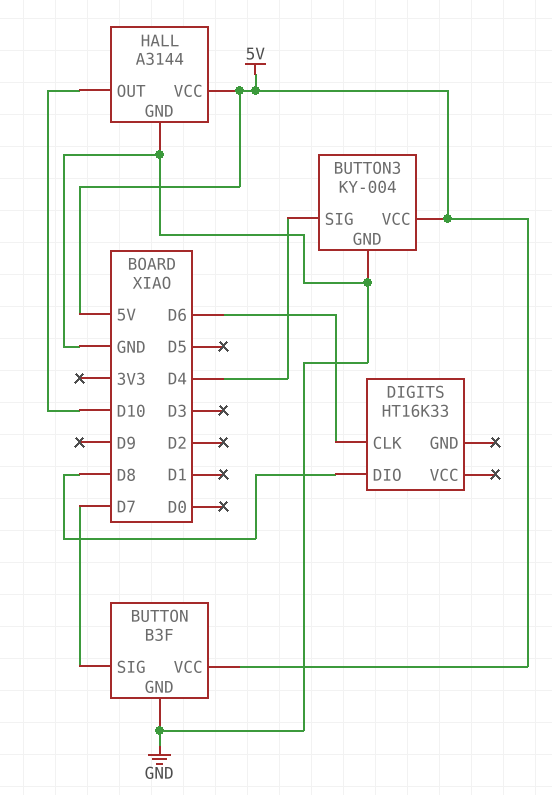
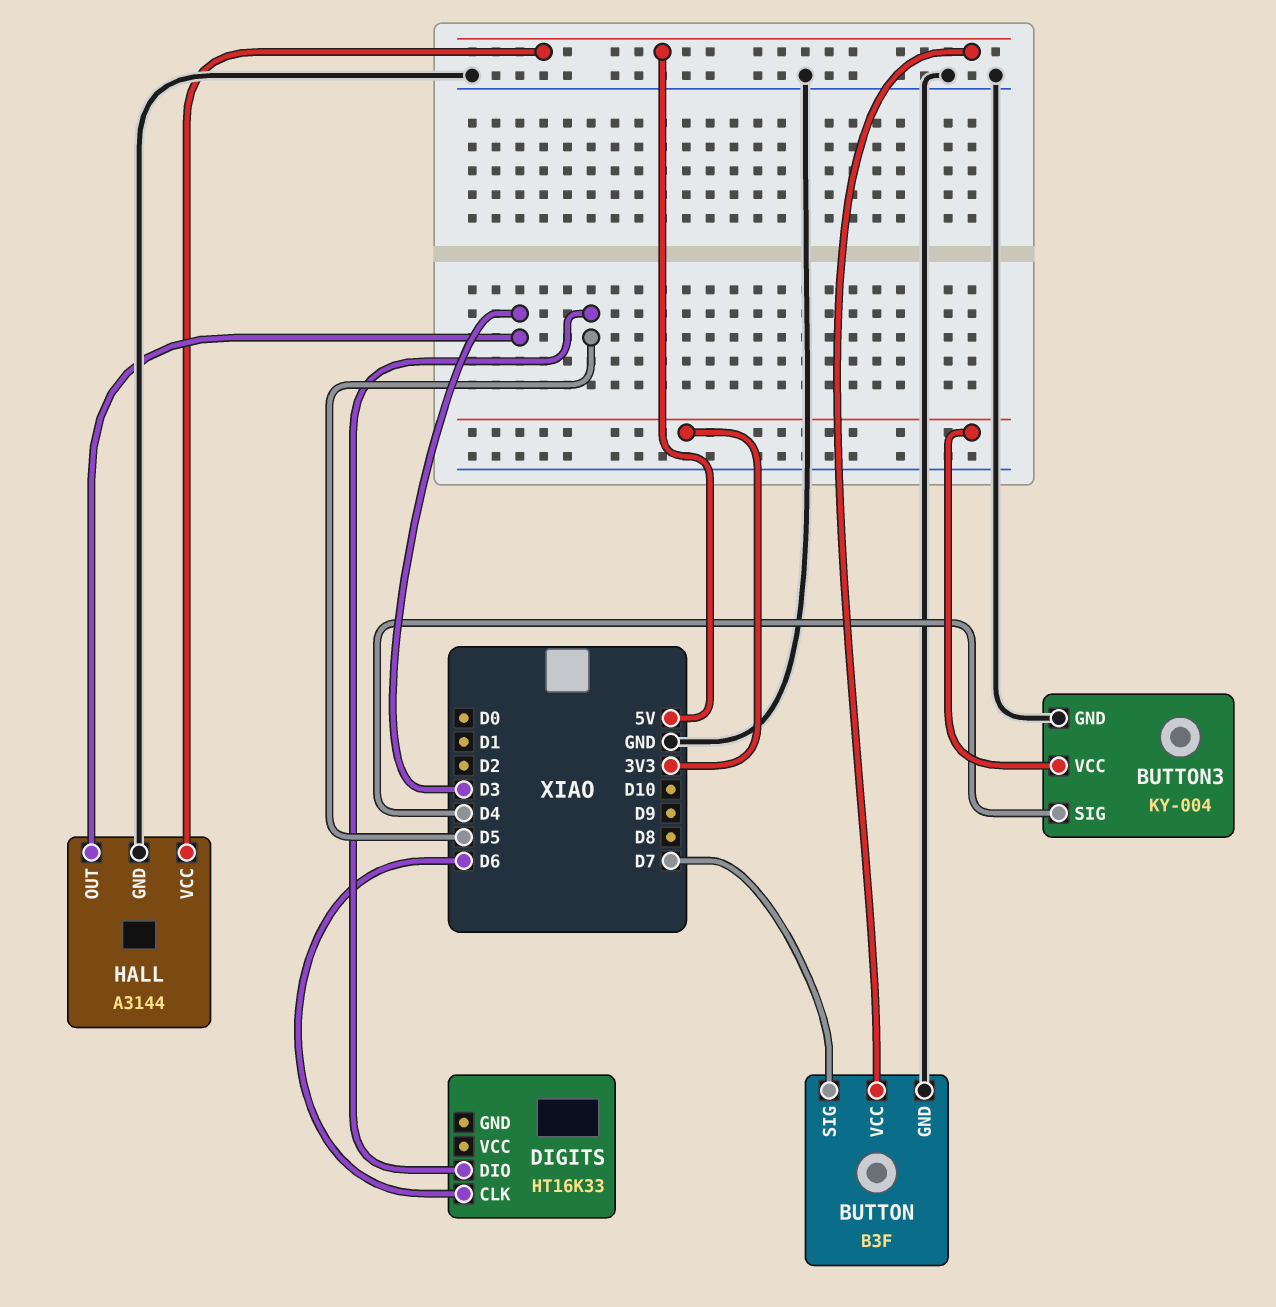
BUTTON3 pin VCC: 5V -> 3V3
DIGITS pin DIO: D8 -> D5
HALL pin OUT: D10 -> D3

